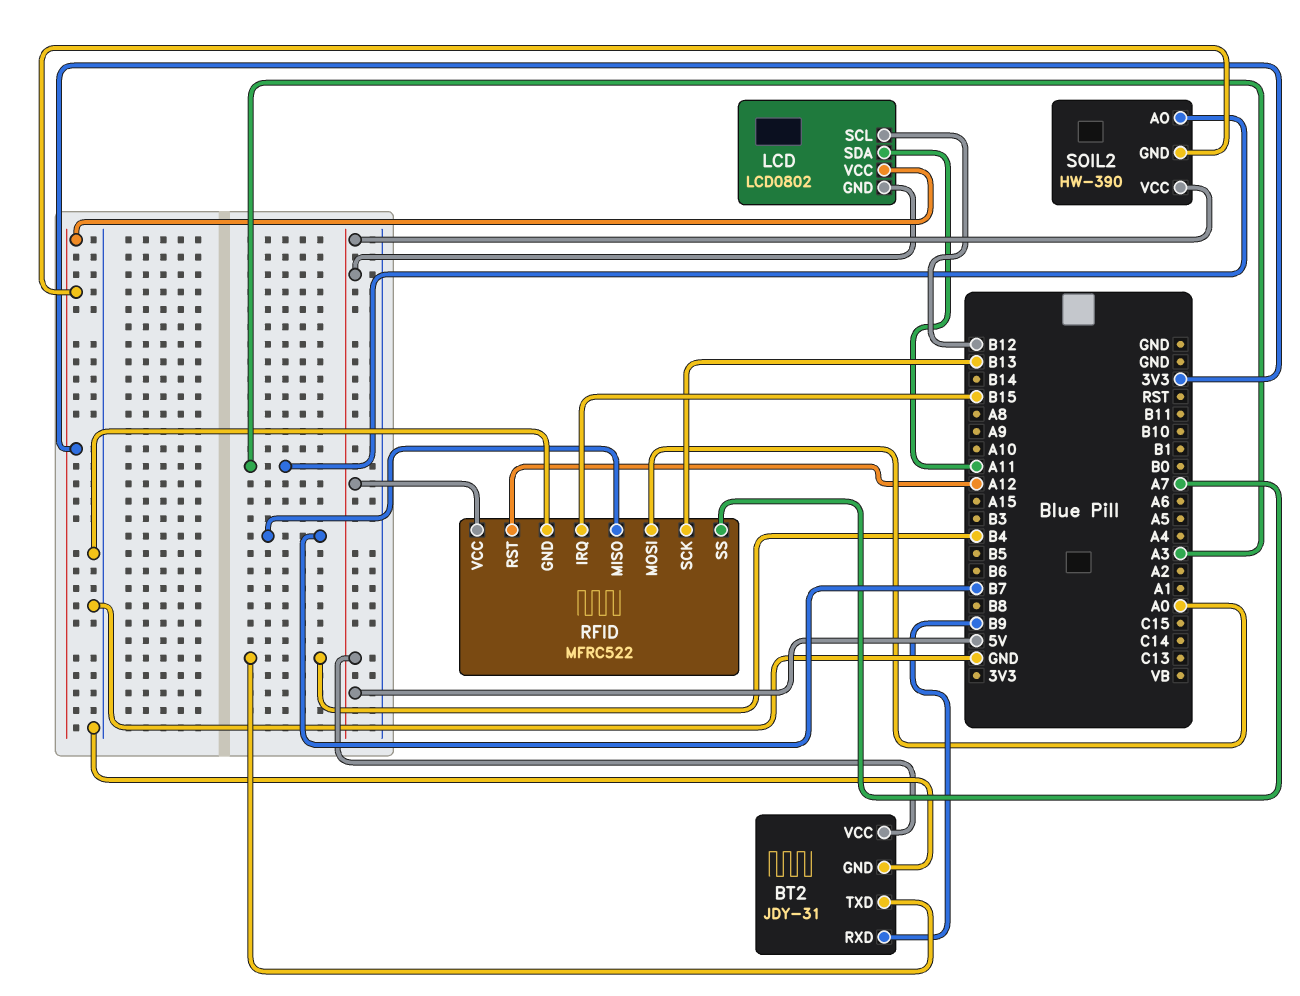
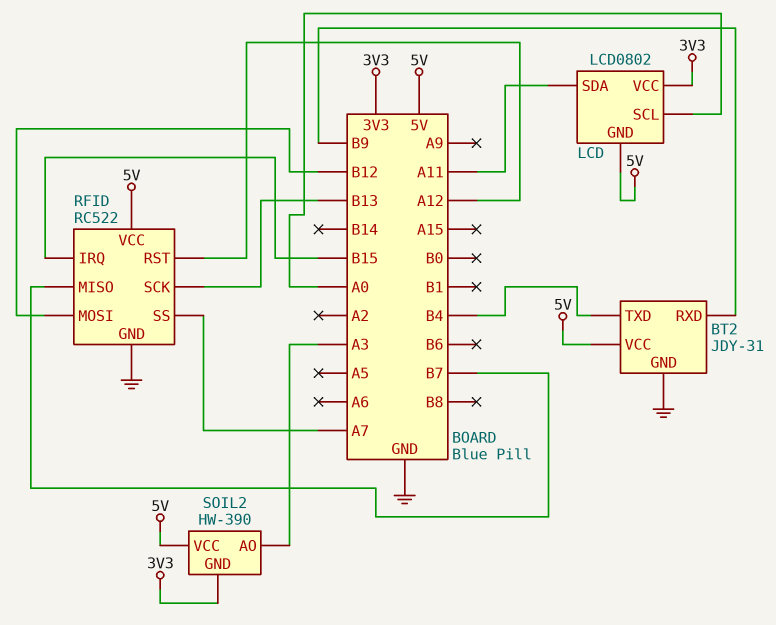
LCD pin SCL: B12 -> A0
RFID: MFRC522 -> RC522
RFID pin MOSI: A0 -> B12

